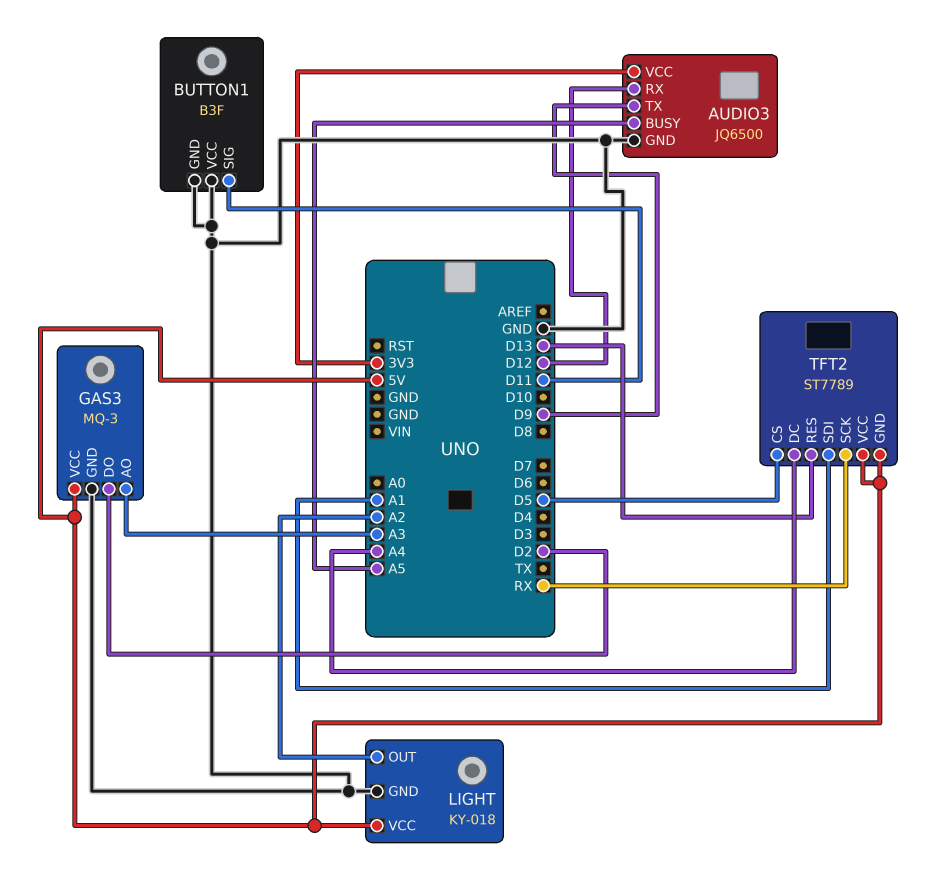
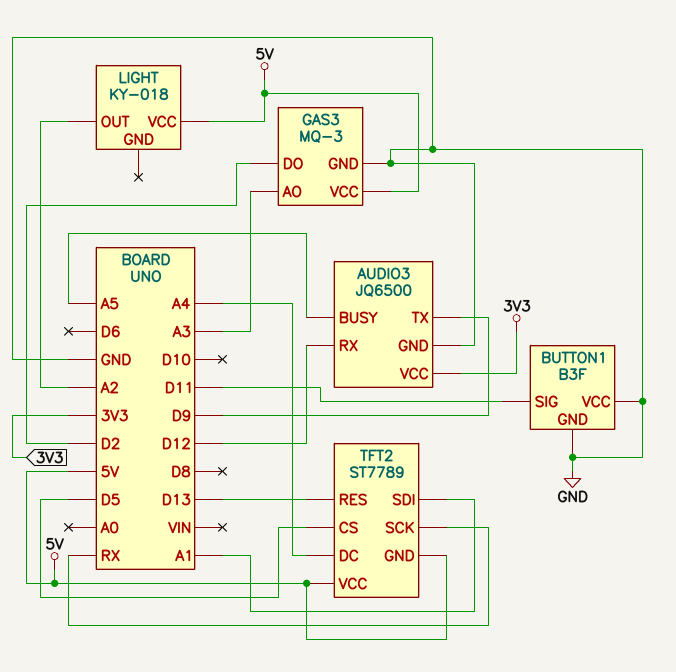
LIGHT pin GND: GND -> none

